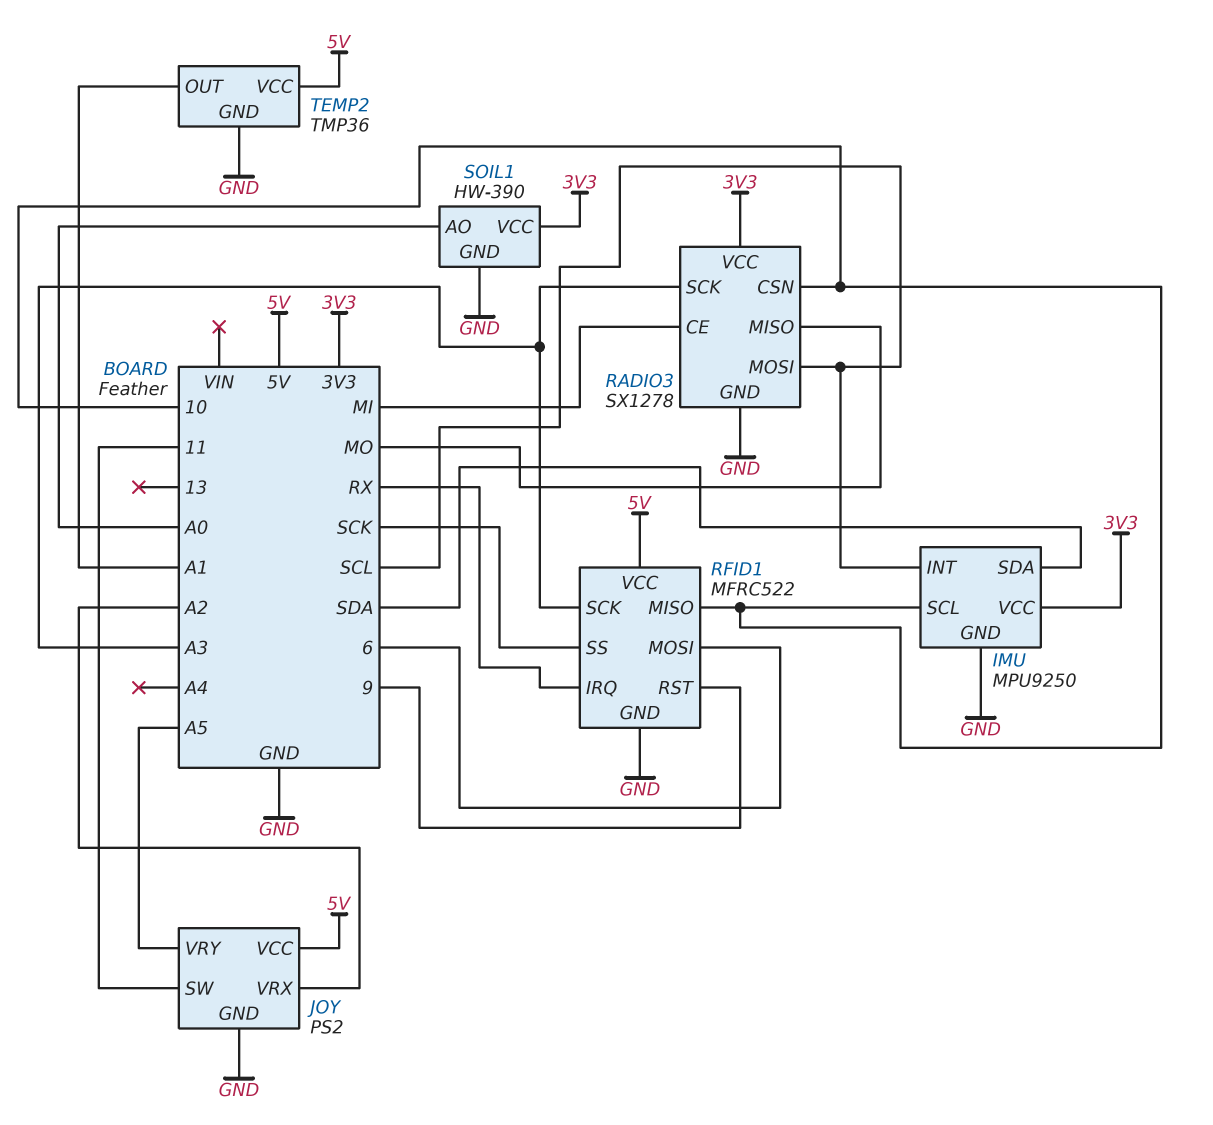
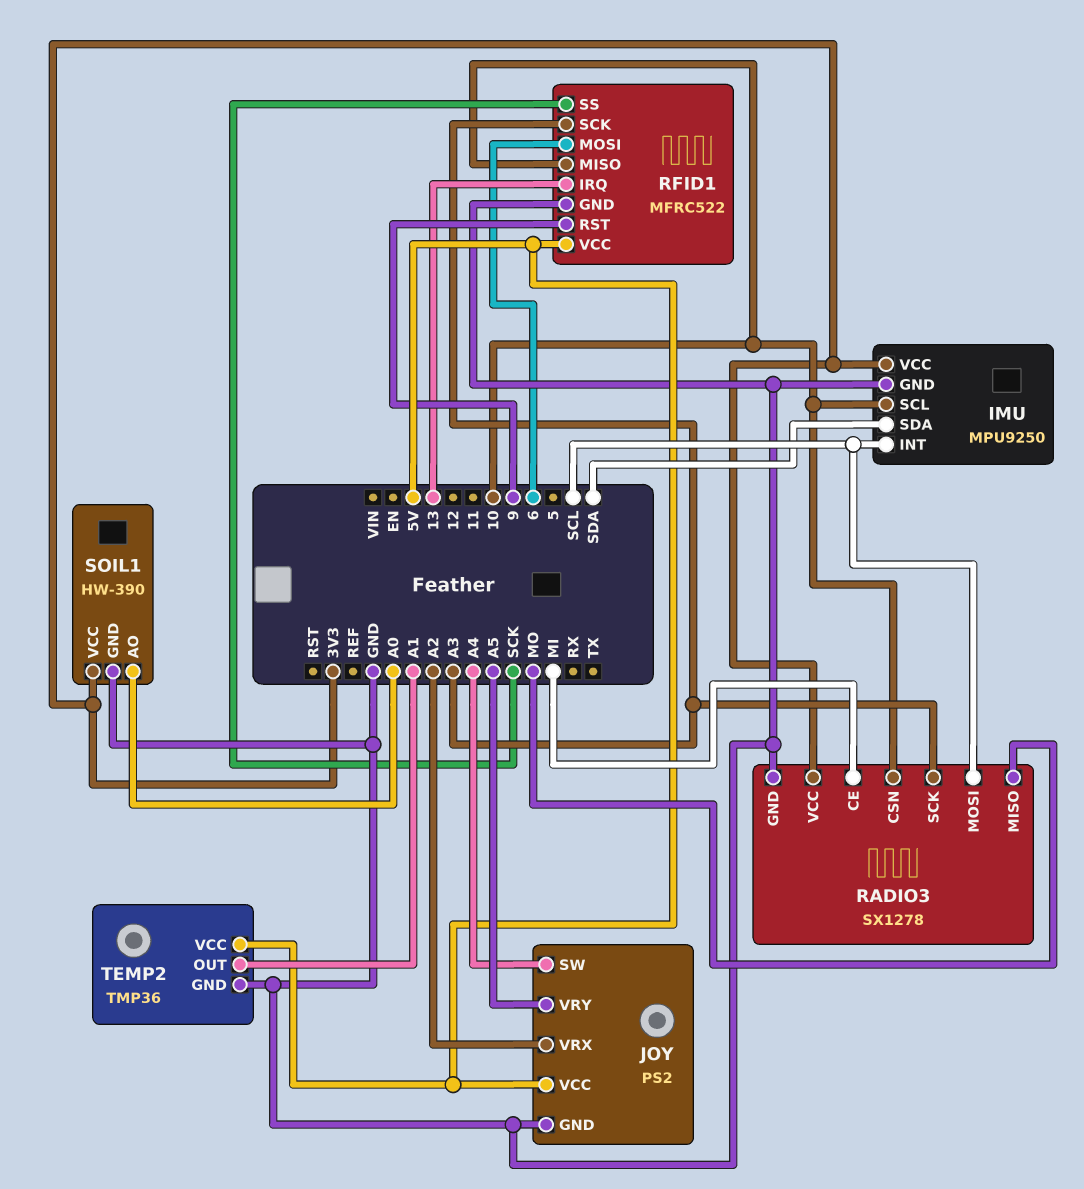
JOY pin SW: 11 -> A4
RFID1 pin IRQ: RX -> 13

